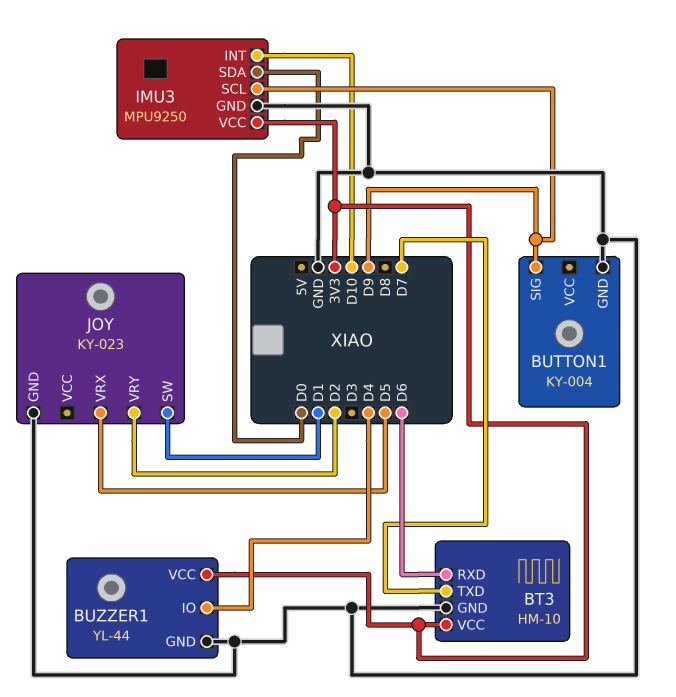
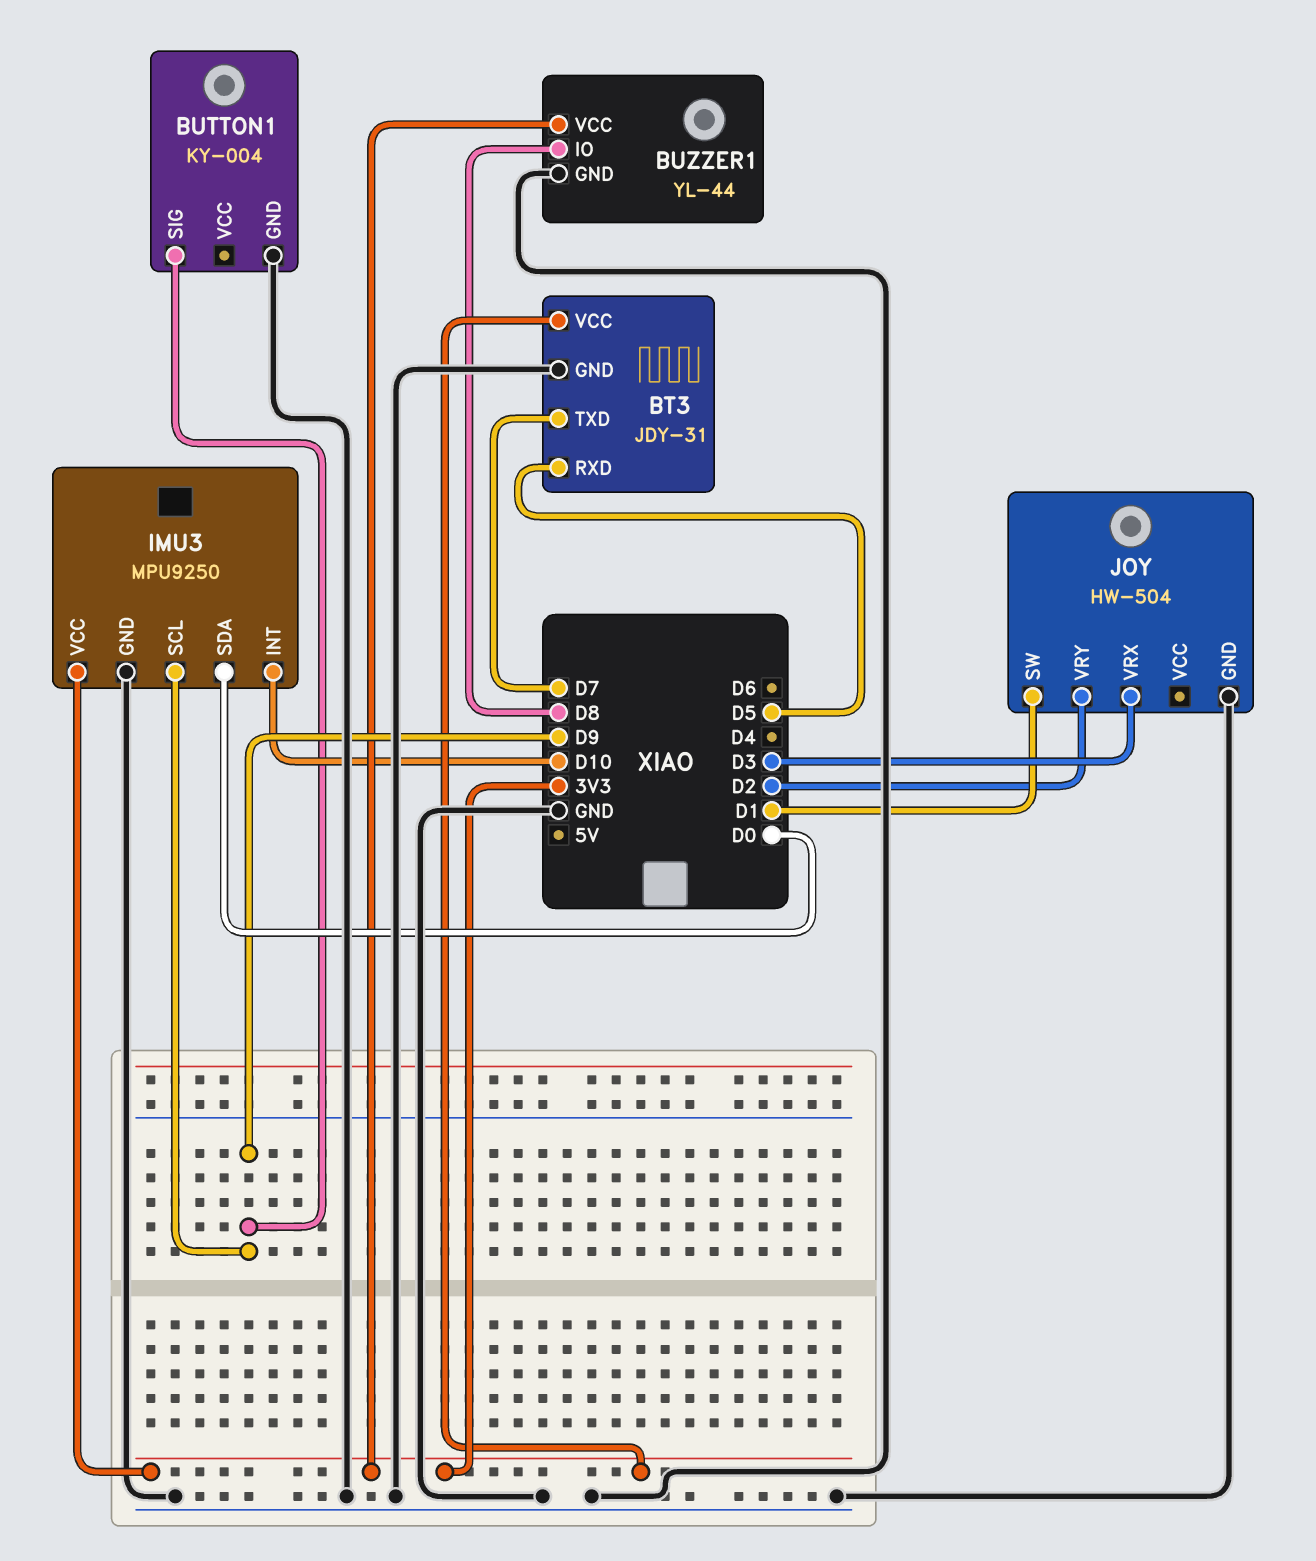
BT3: HM-10 -> JDY-31
BT3 pin RXD: D6 -> D5
BUZZER1 pin IO: D4 -> D8
JOY: KY-023 -> HW-504
JOY pin VRX: D5 -> D3

